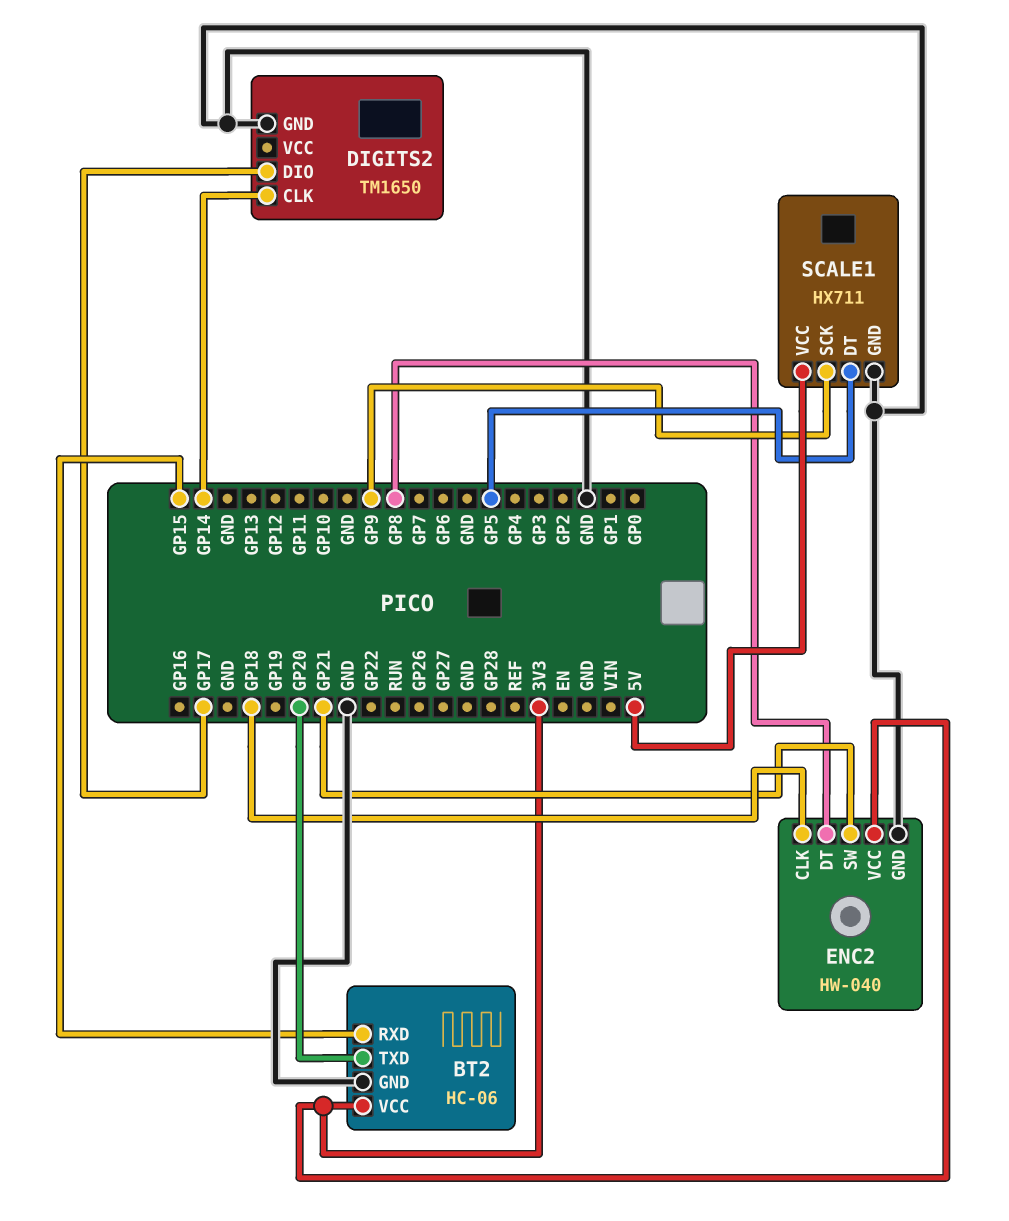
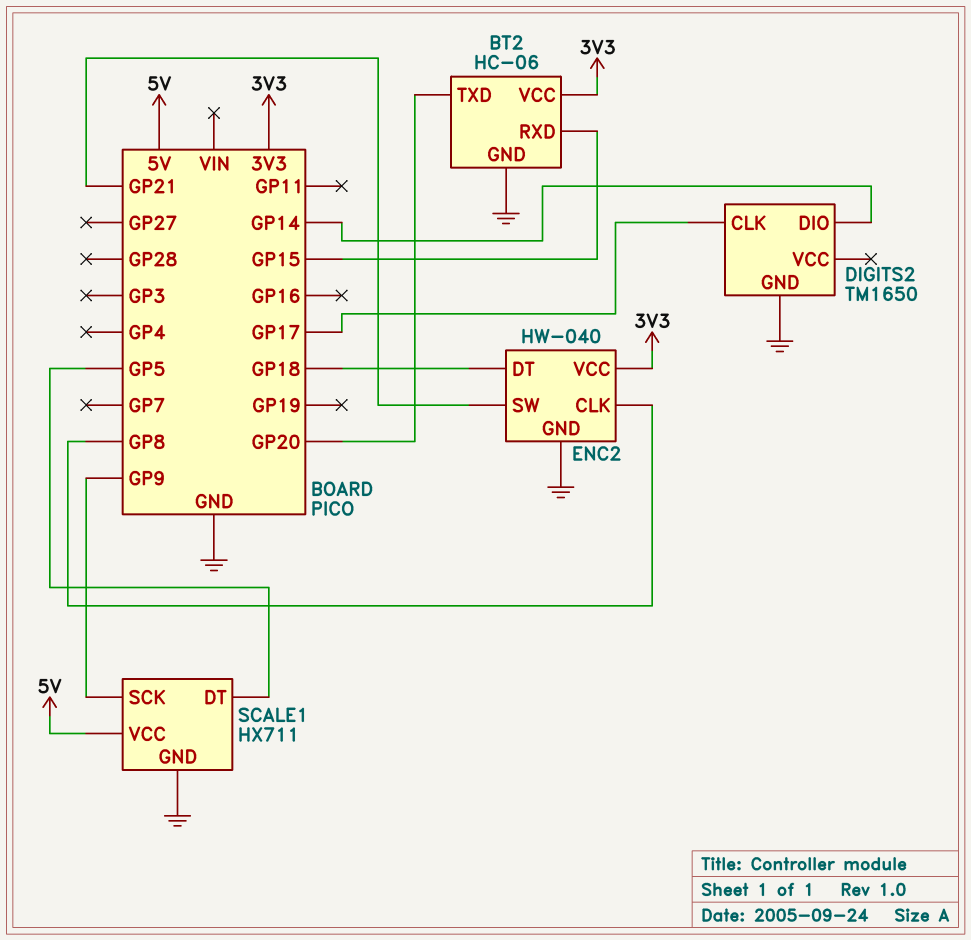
DIGITS2 pin CLK: GP14 -> GP17
DIGITS2 pin DIO: GP17 -> GP14
ENC2 pin CLK: GP18 -> GP8
ENC2 pin DT: GP8 -> GP18

